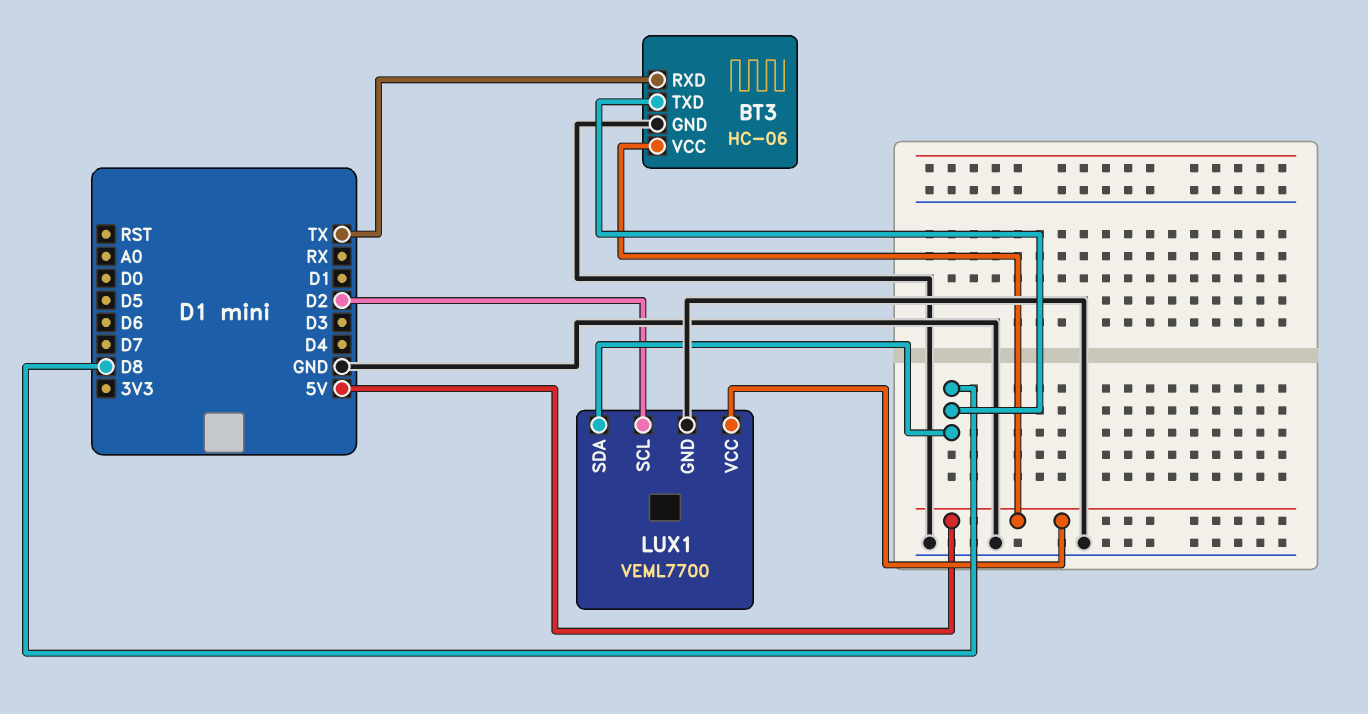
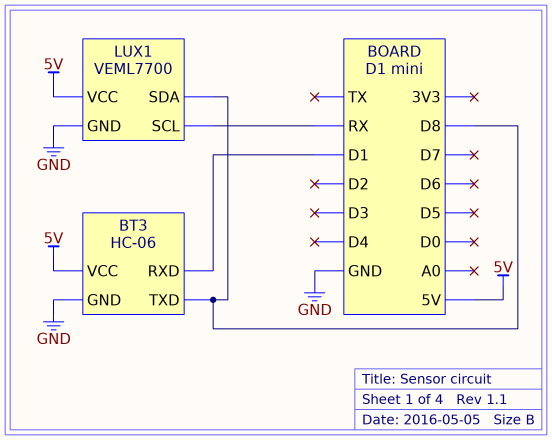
BT3 pin RXD: TX -> D1
LUX1 pin SCL: D2 -> RX

